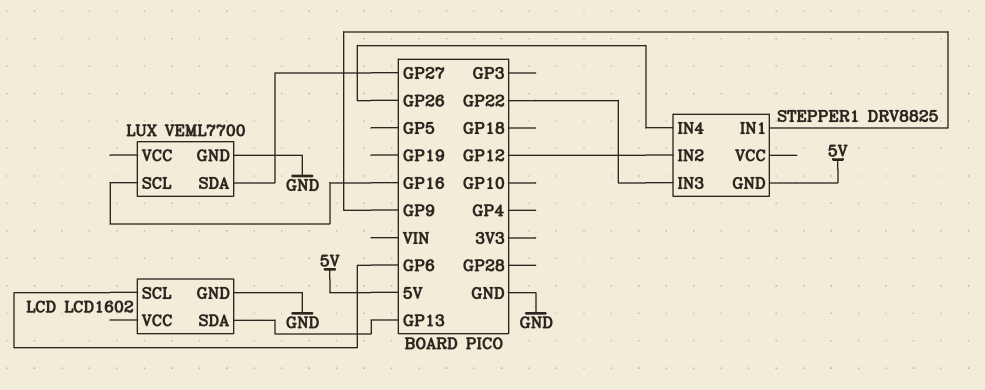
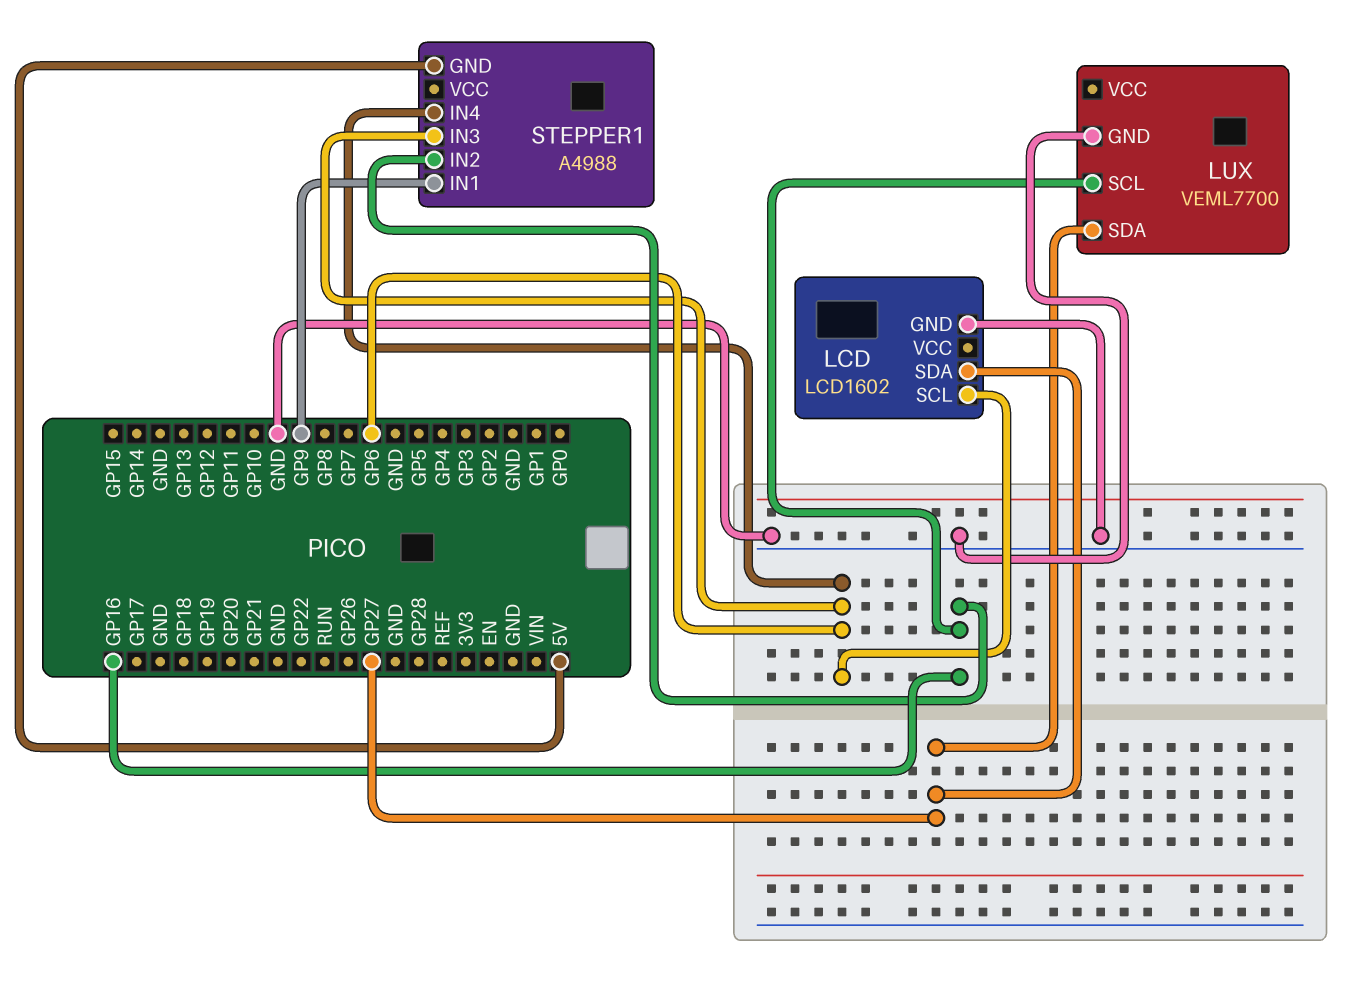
LCD pin SDA: GP13 -> GP27
STEPPER1: DRV8825 -> A4988
STEPPER1 pin IN2: GP12 -> GP16
STEPPER1 pin IN3: GP22 -> GP6
STEPPER1 pin IN4: GP26 -> GP6

